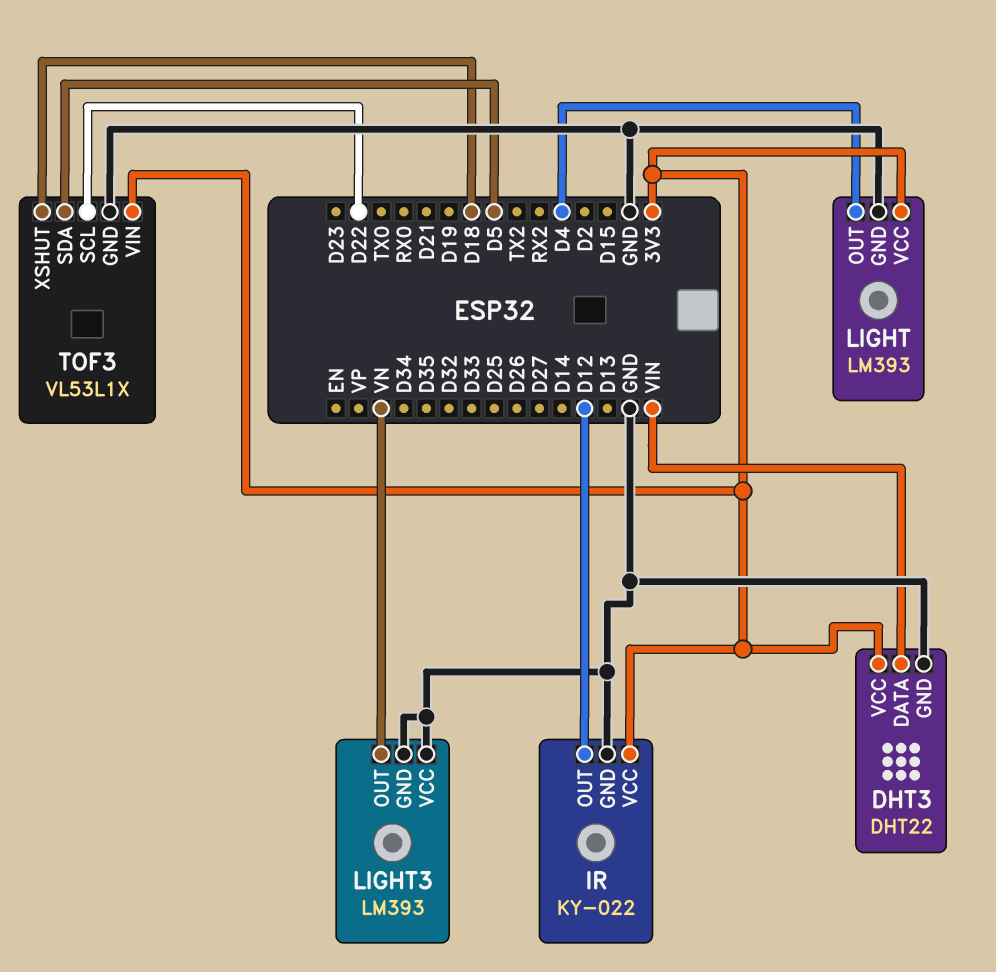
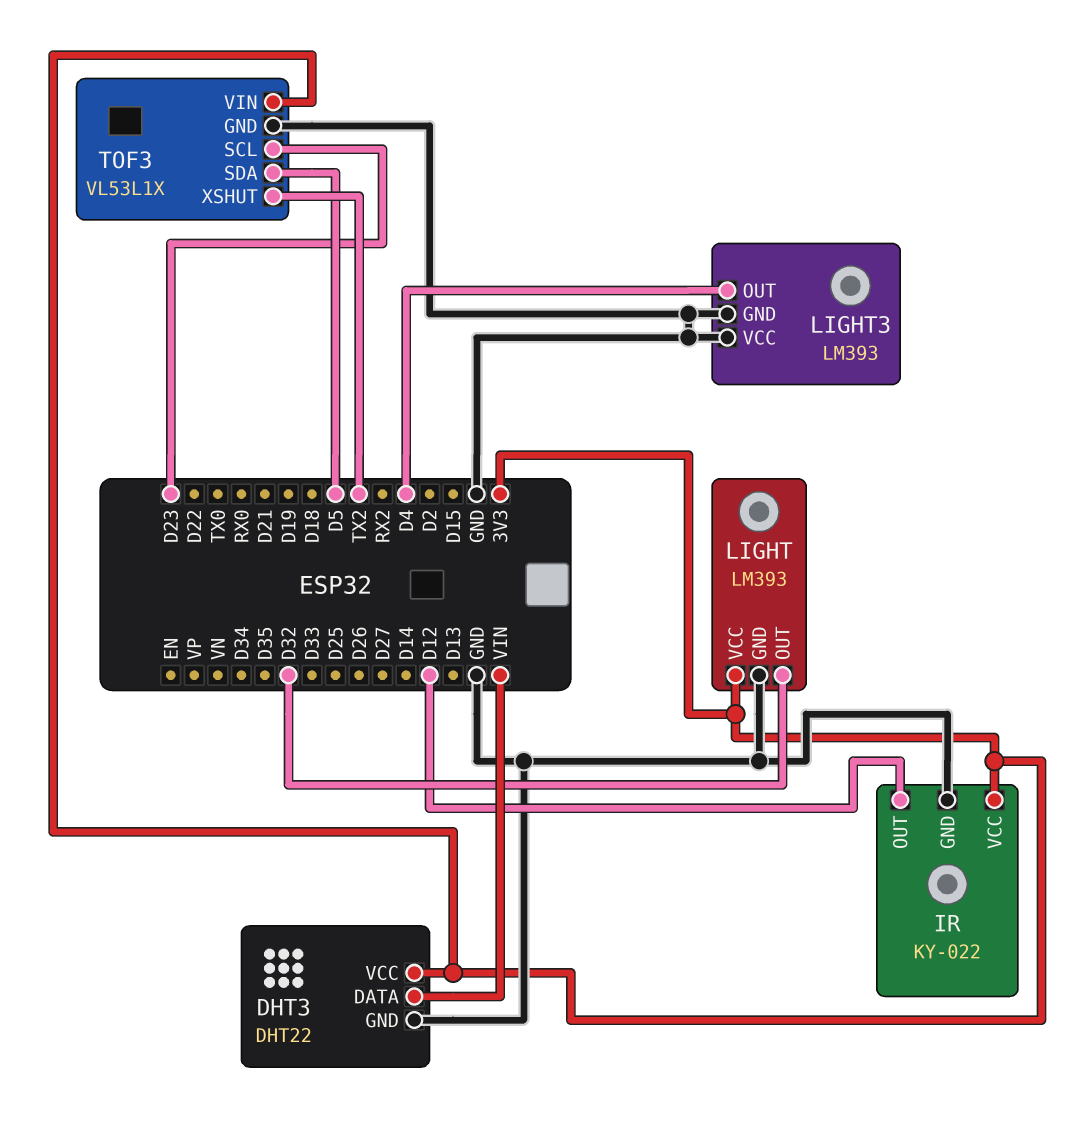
LIGHT pin OUT: D4 -> D32
LIGHT3 pin OUT: VN -> D4
TOF3 pin SCL: D22 -> D23
TOF3 pin XSHUT: D18 -> TX2

